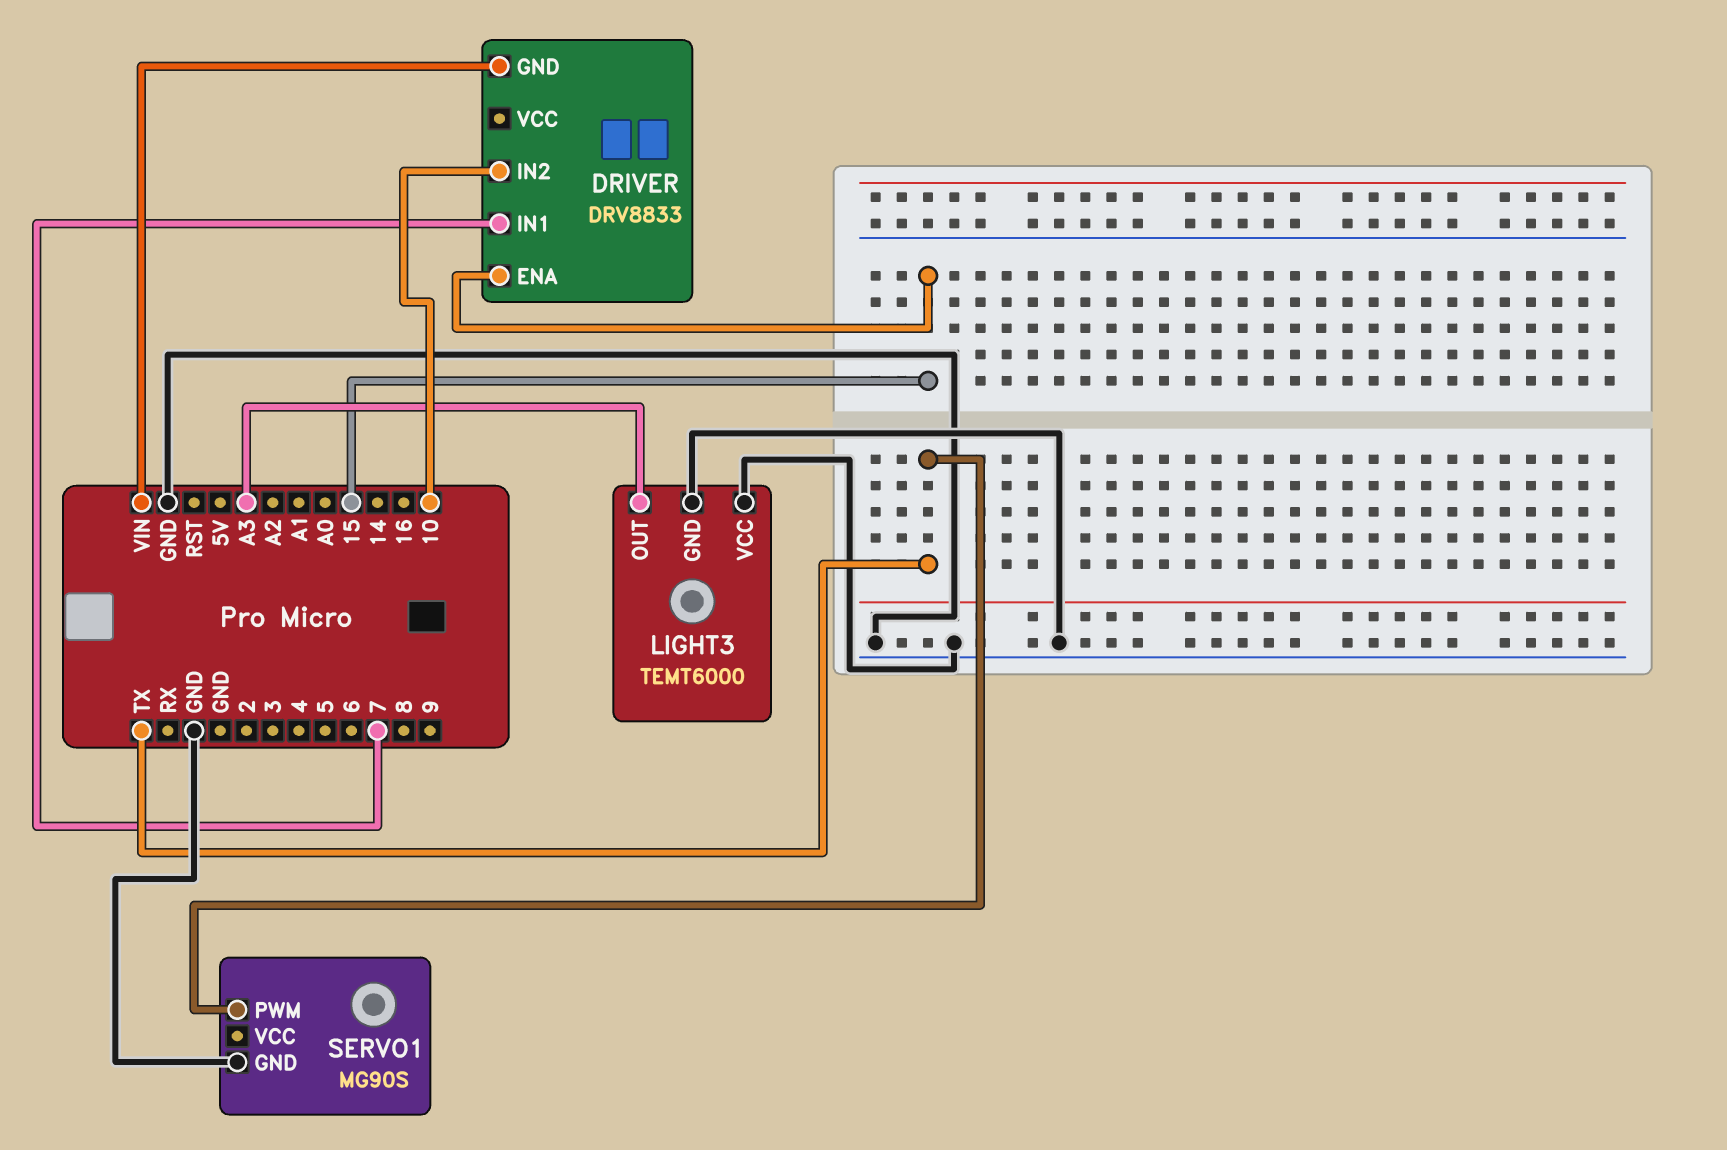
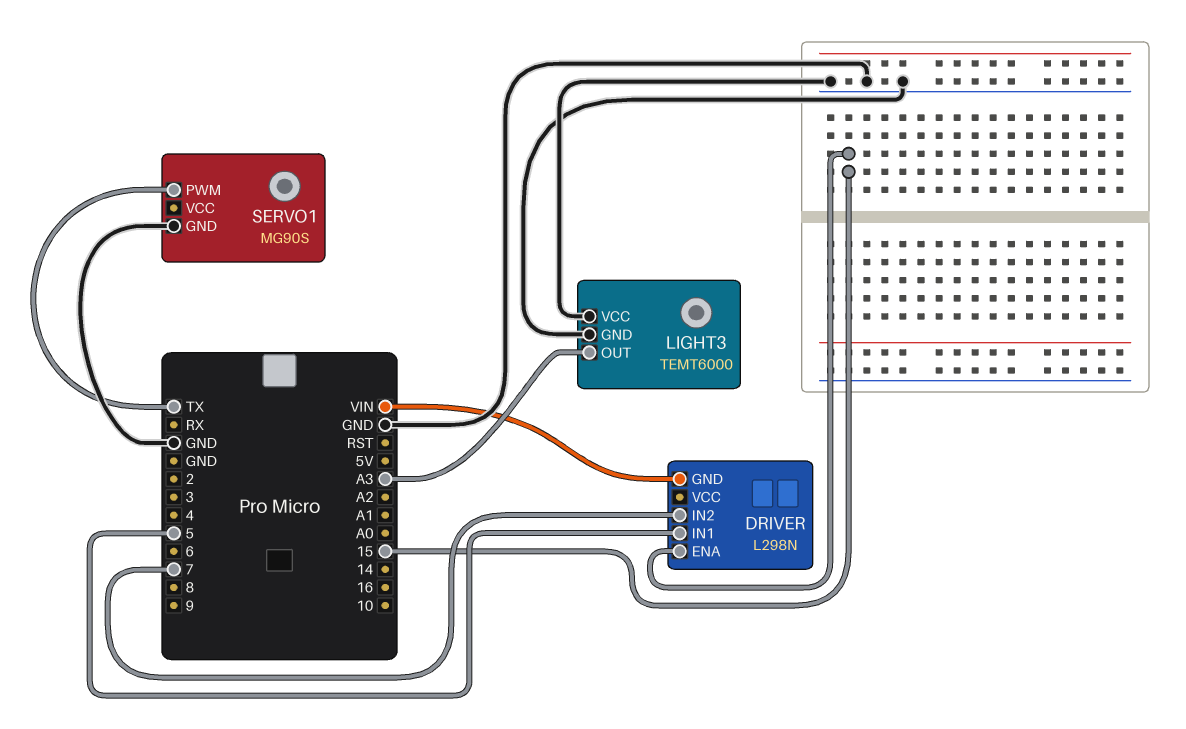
DRIVER: DRV8833 -> L298N
DRIVER pin IN1: 7 -> 5
DRIVER pin IN2: 10 -> 7

